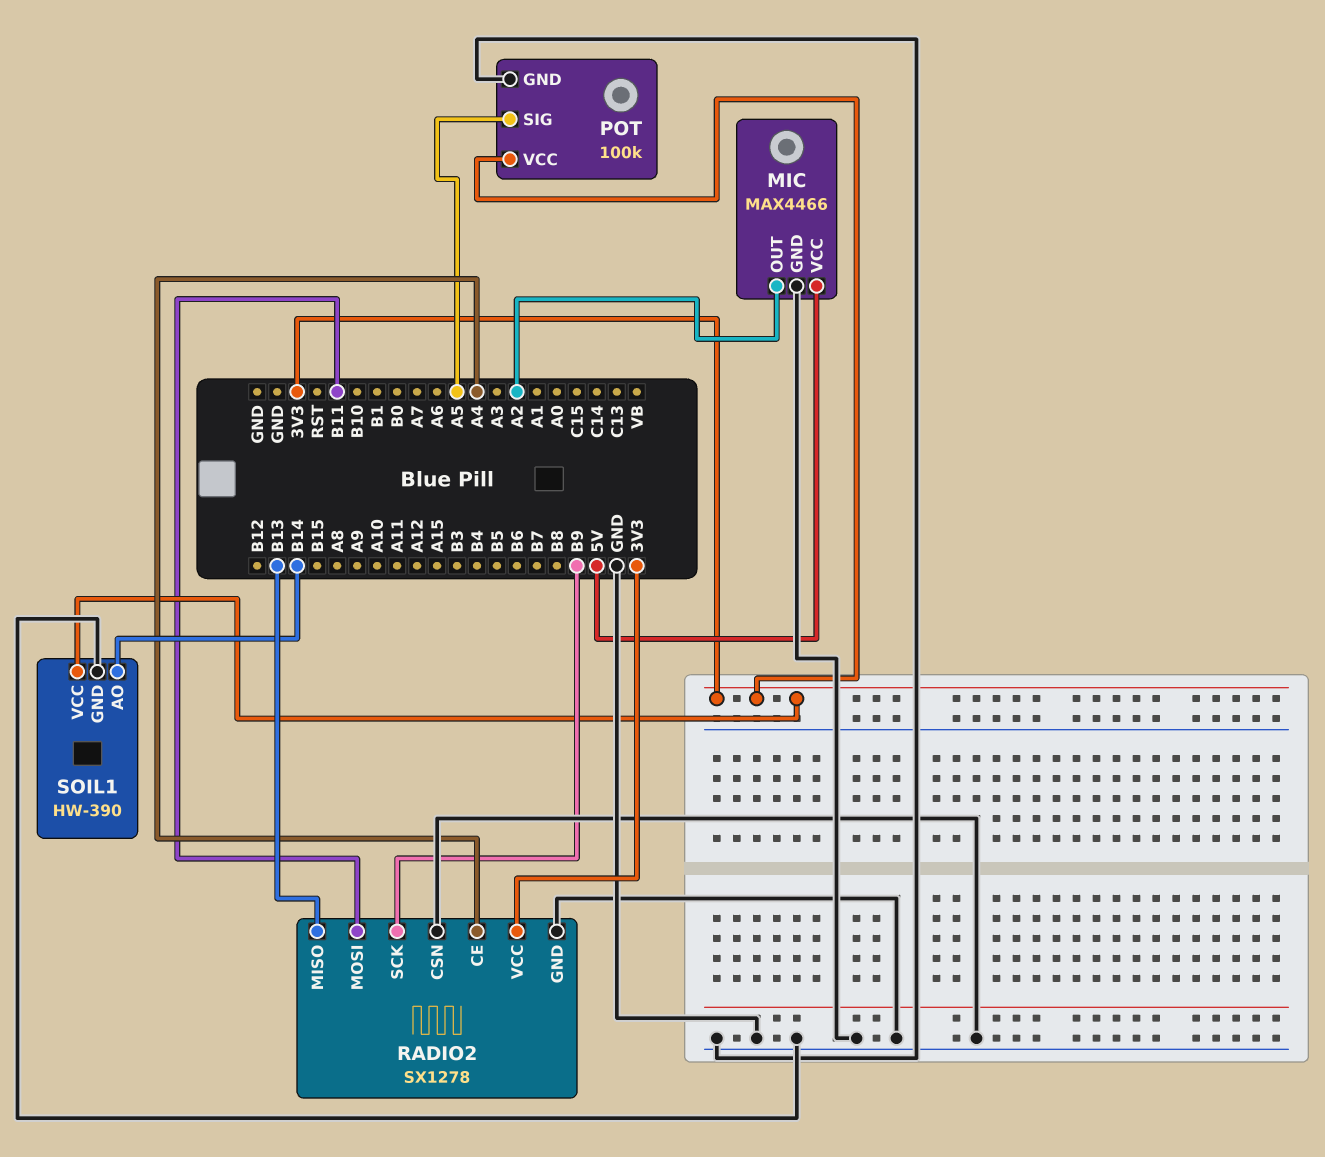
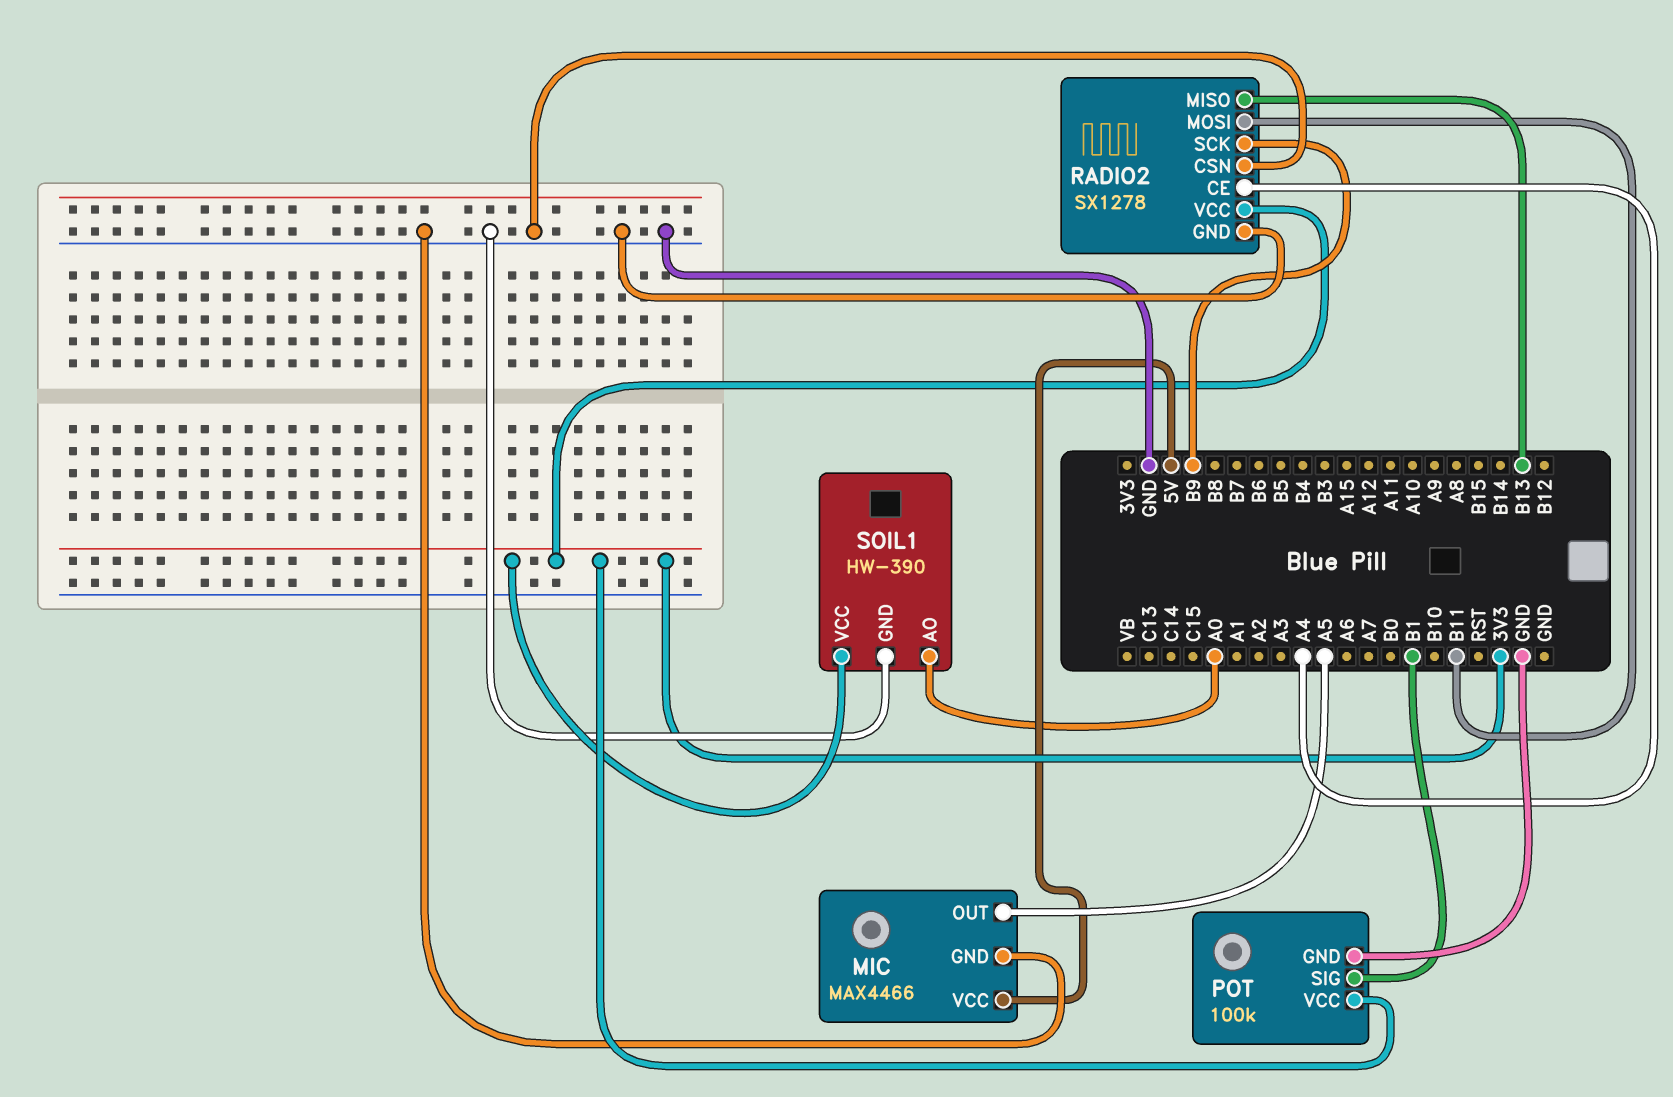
MIC pin OUT: A2 -> A5
POT pin SIG: A5 -> B1
SOIL1 pin AO: B14 -> A0

